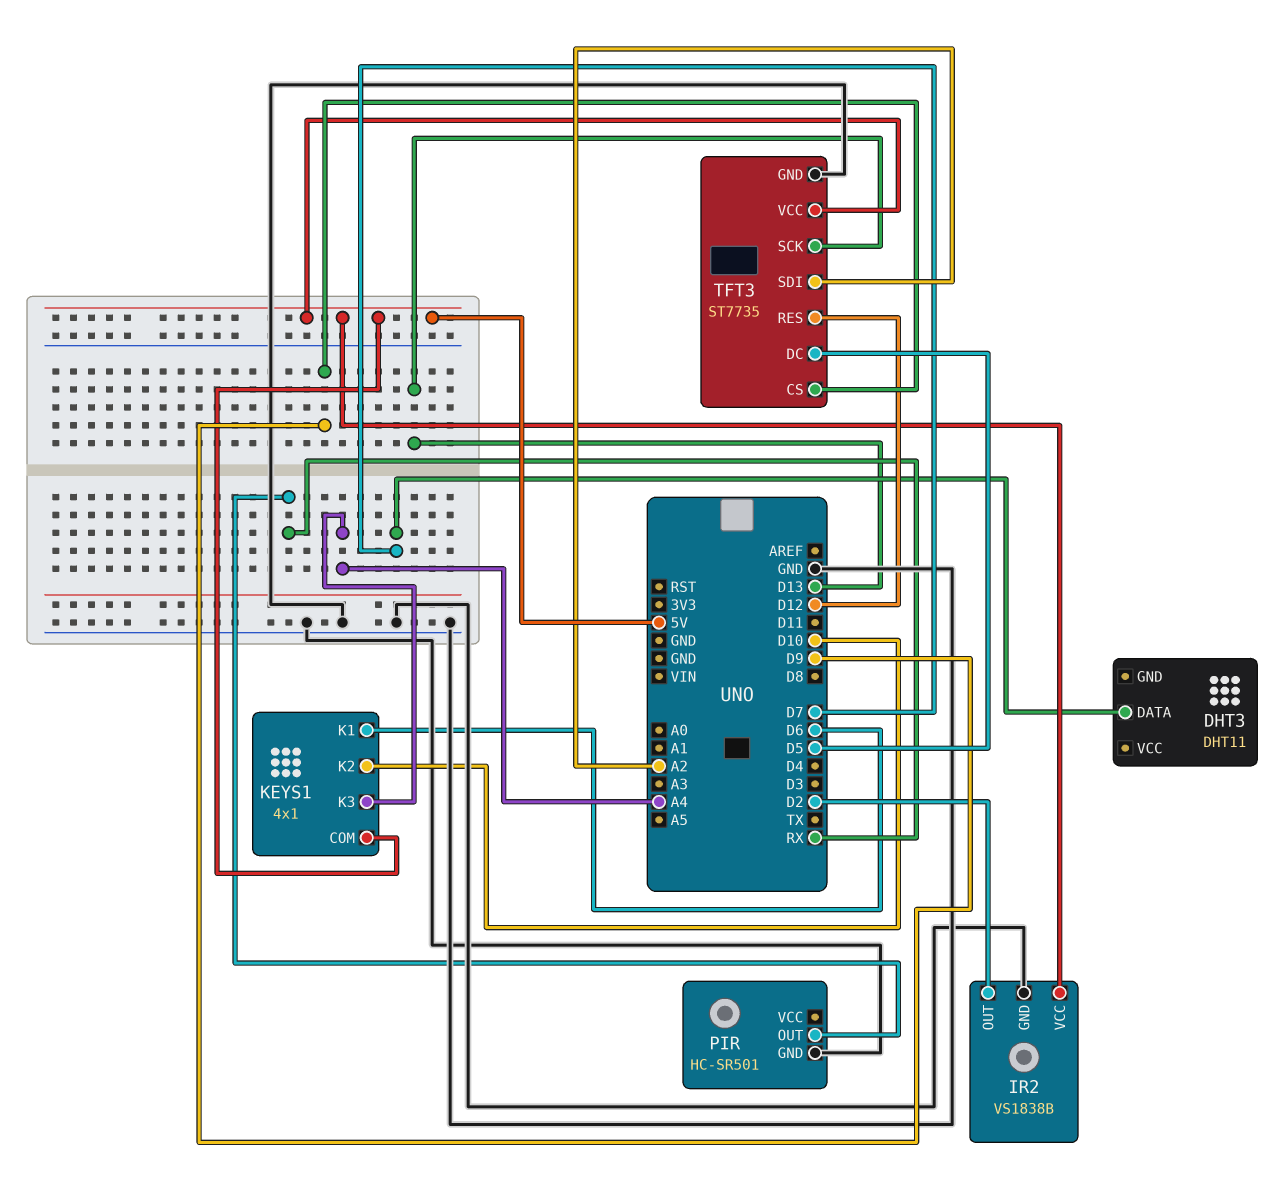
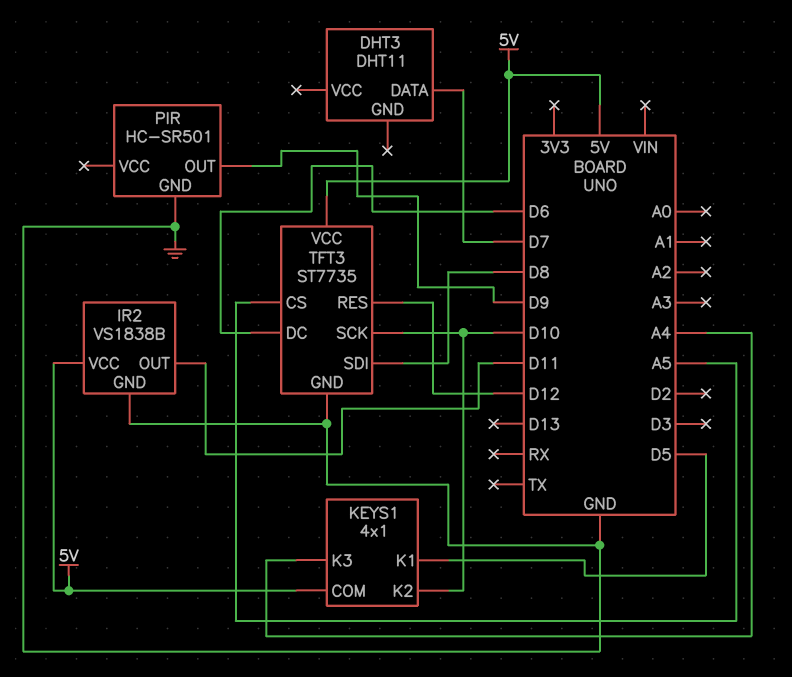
IR2 pin OUT: D2 -> D11
KEYS1 pin K1: D6 -> D5
PIR pin OUT: RX -> D9
TFT3 pin CS: D9 -> A5
TFT3 pin DC: D5 -> D6
TFT3 pin SCK: D13 -> D10
TFT3 pin SDI: A2 -> D8

